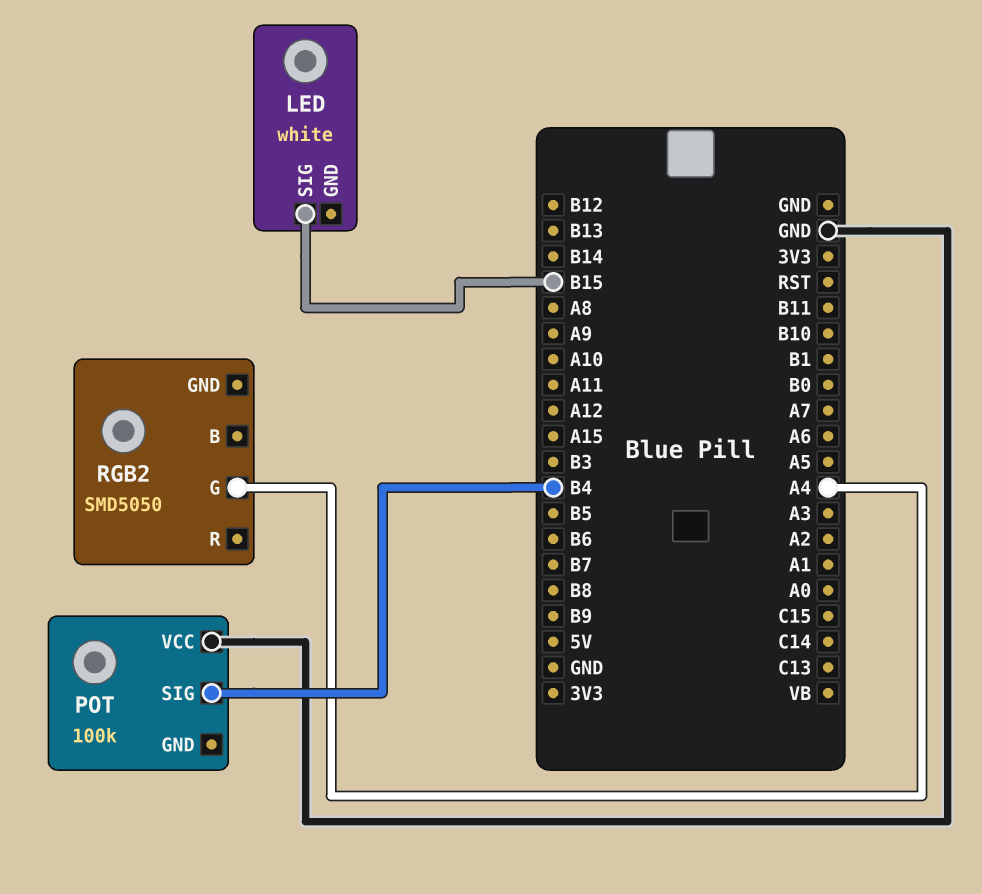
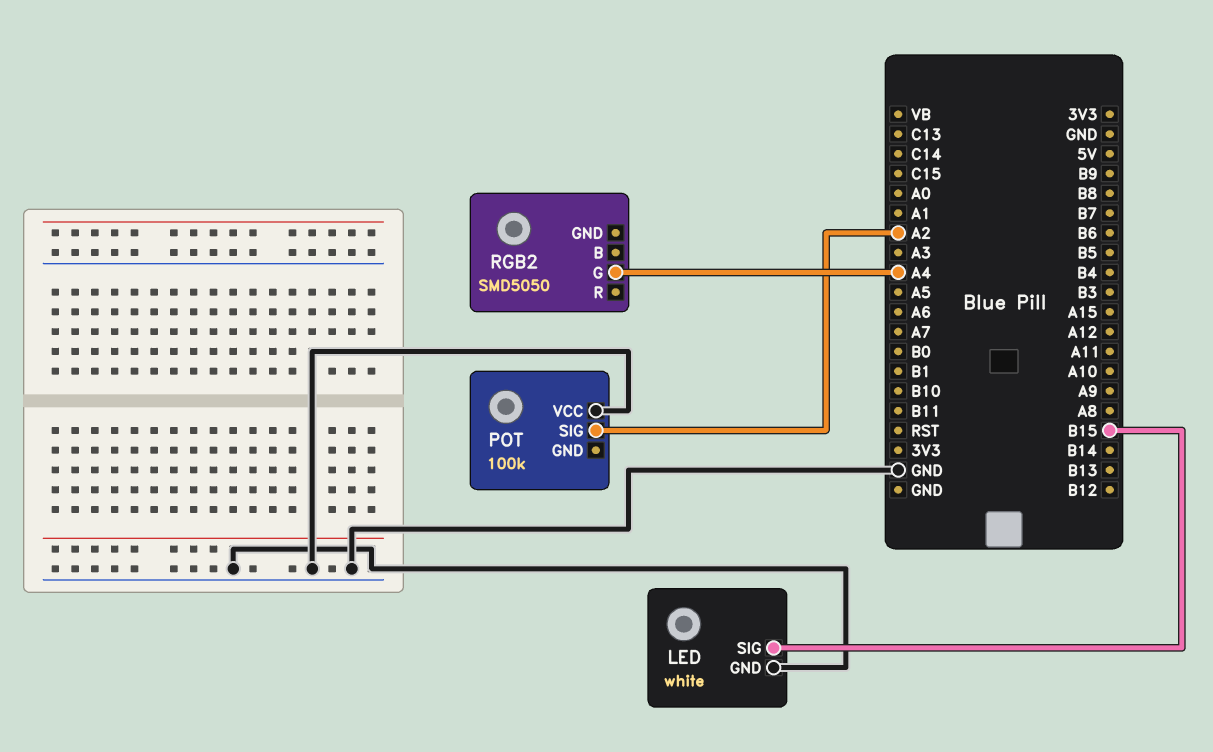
LED pin GND: none -> GND
POT pin SIG: B4 -> A2

